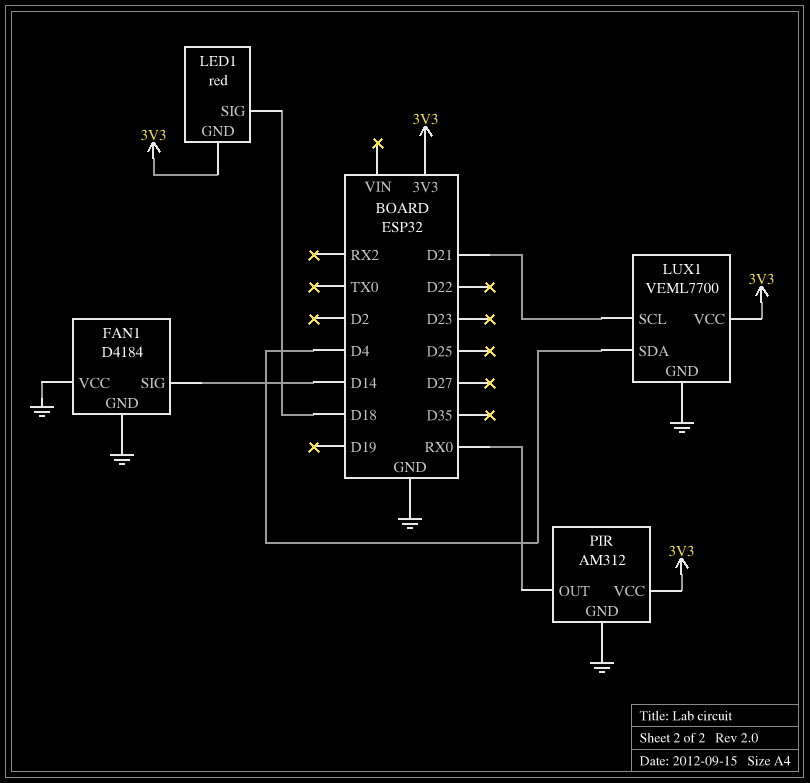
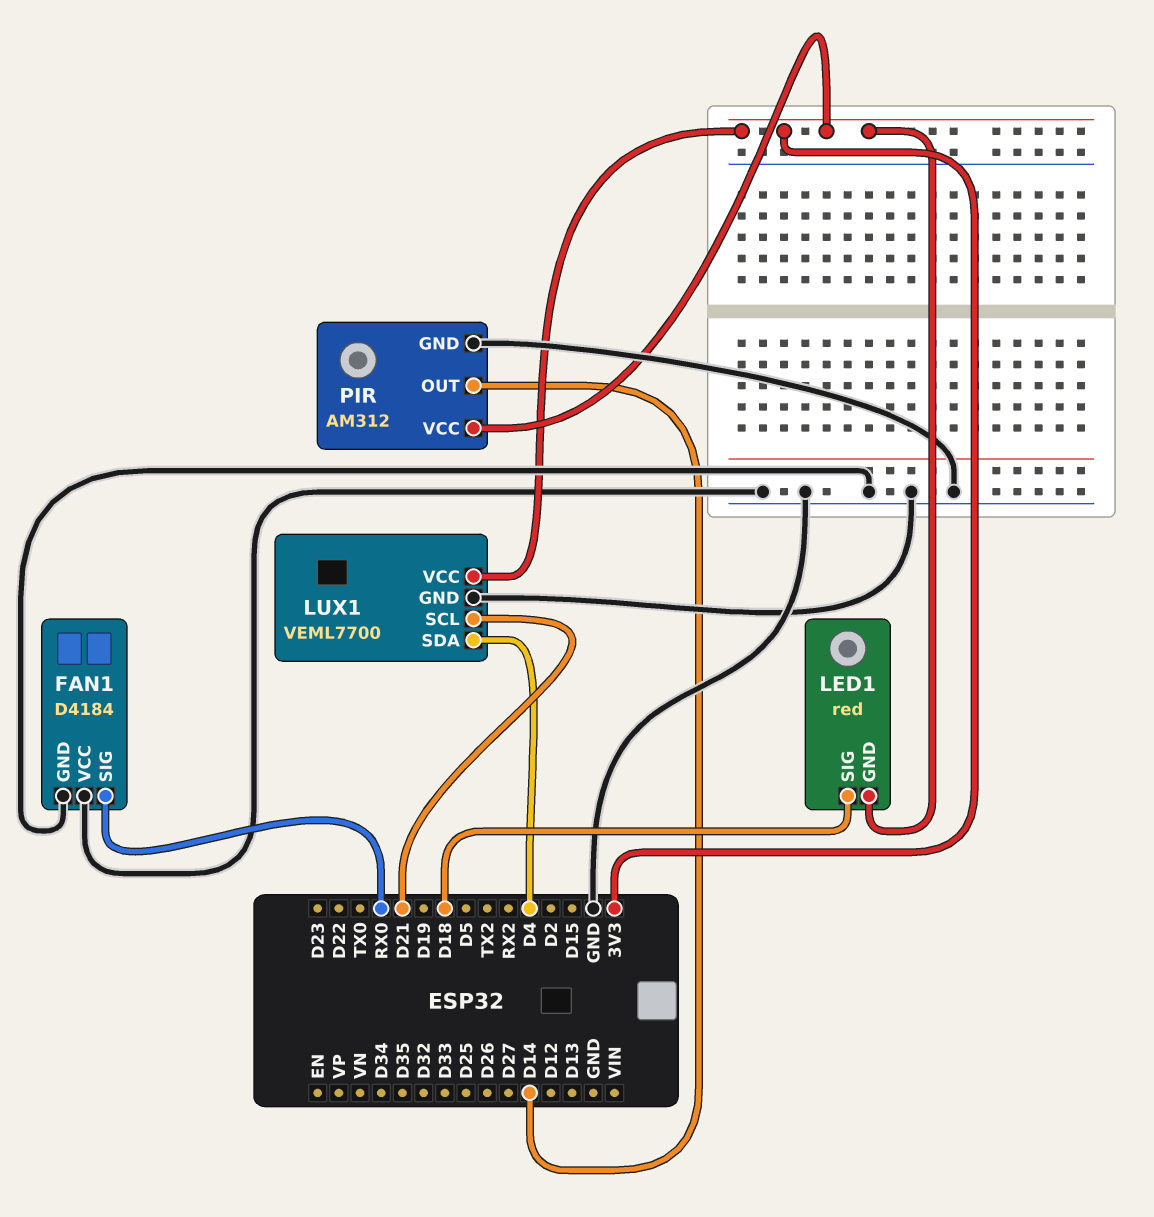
FAN1 pin SIG: D14 -> RX0
PIR pin OUT: RX0 -> D14

